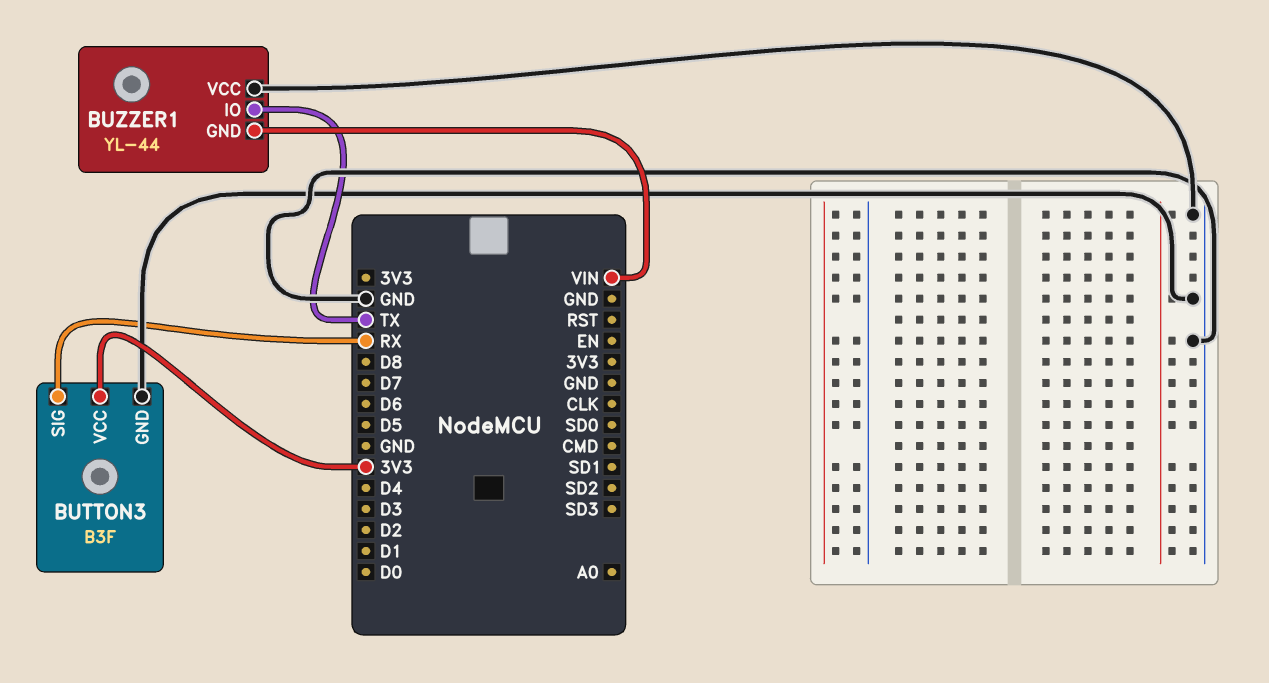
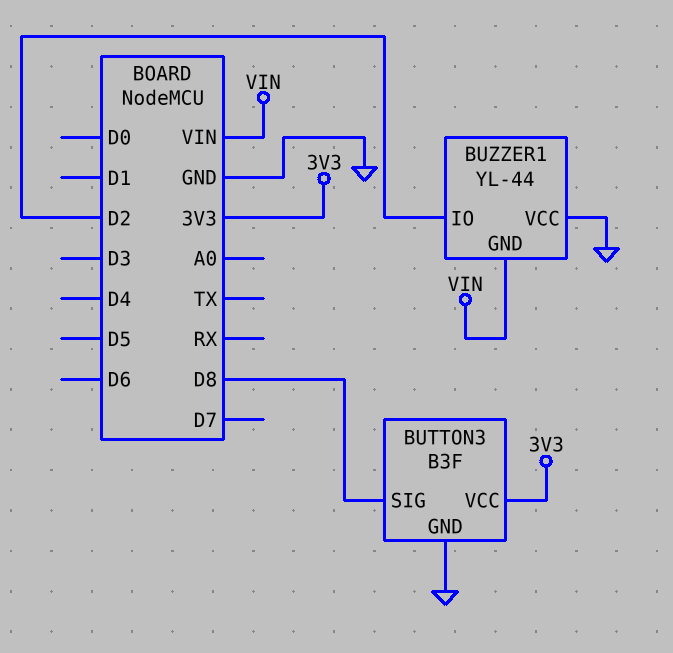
BUTTON3 pin SIG: RX -> D8
BUZZER1 pin IO: TX -> D2

